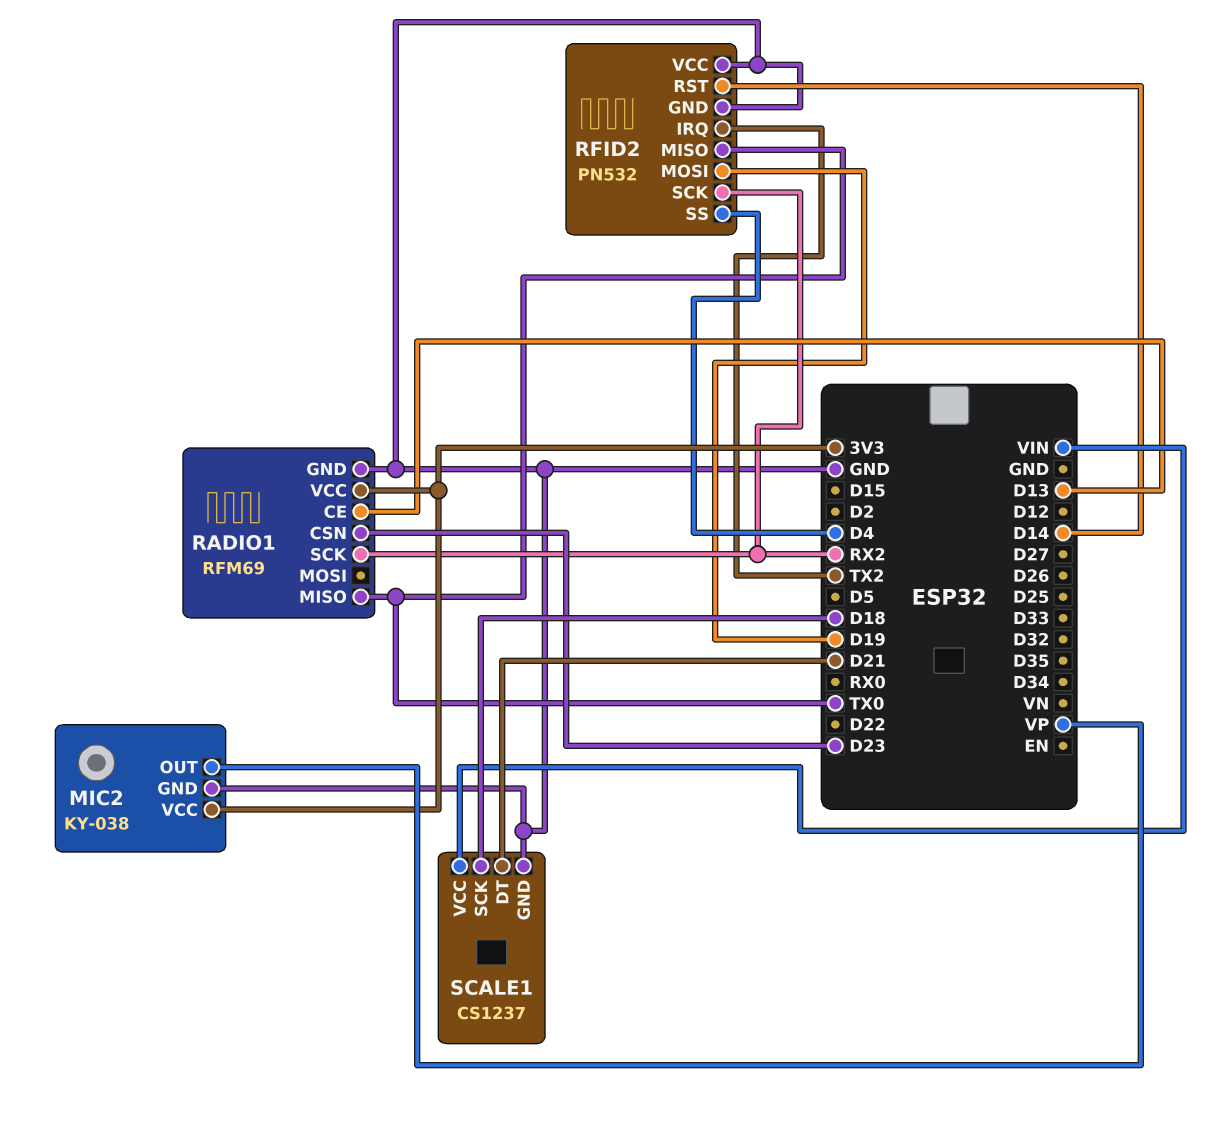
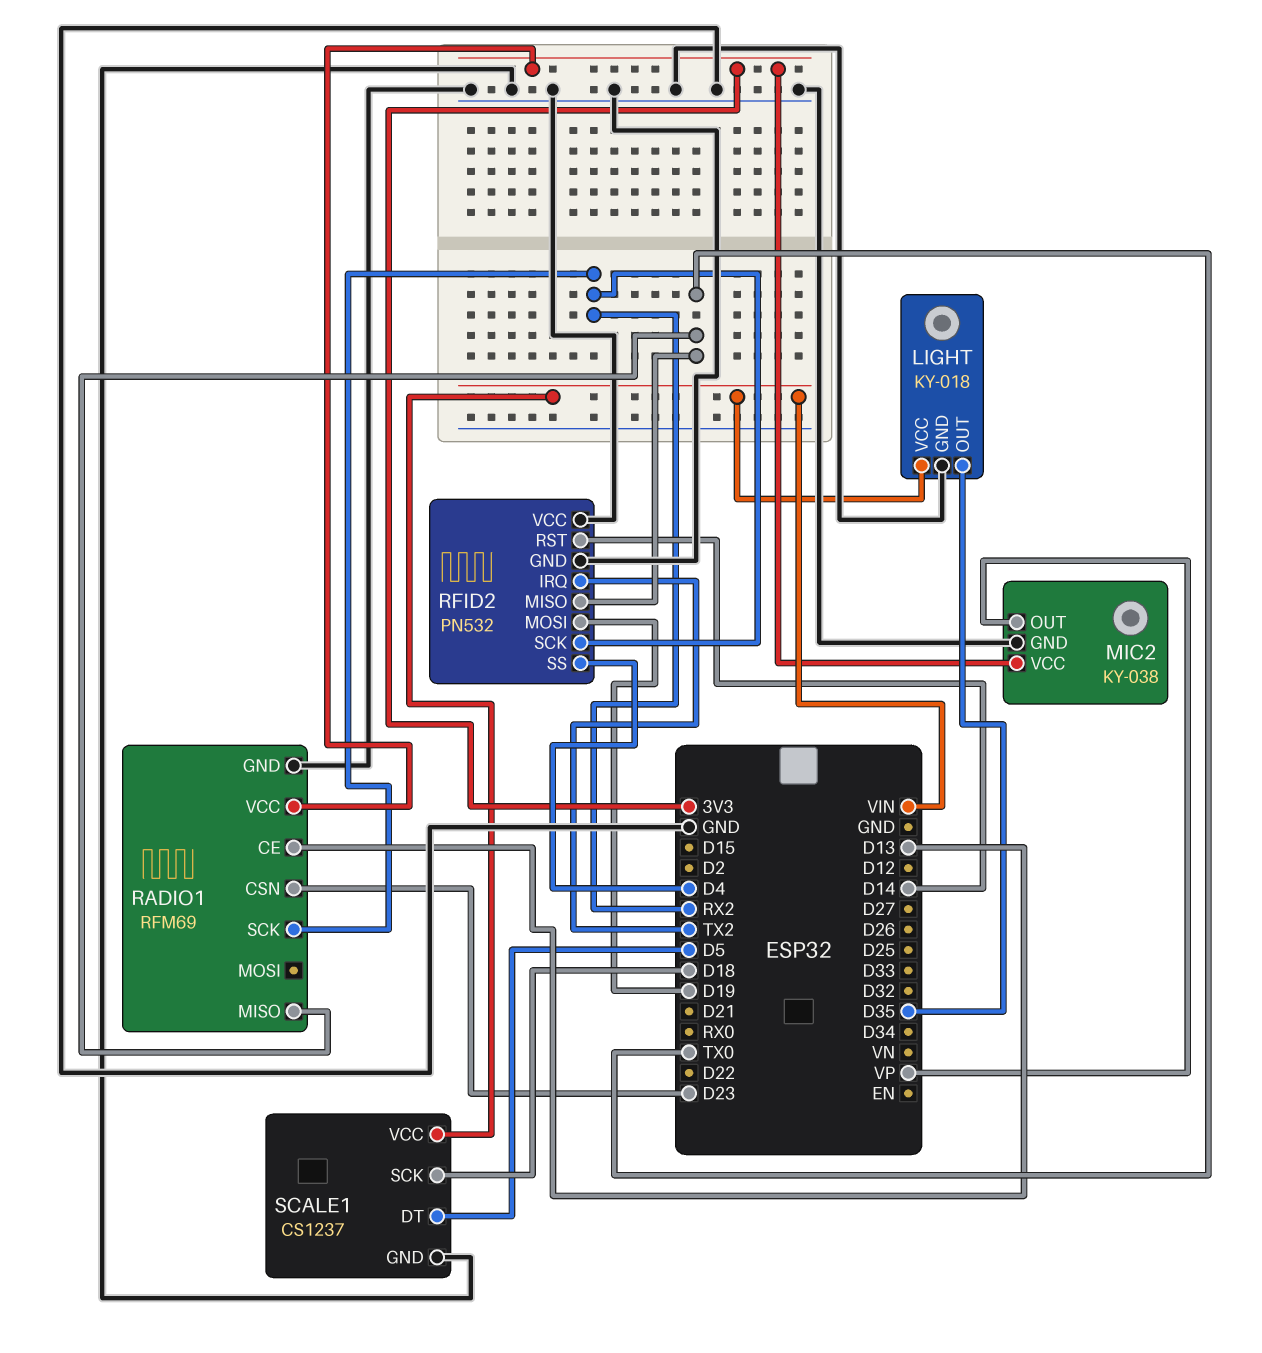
LIGHT: none -> KY-018
LIGHT pin GND: none -> GND
LIGHT pin OUT: none -> D35
LIGHT pin VCC: none -> VIN
SCALE1 pin DT: D21 -> D5

